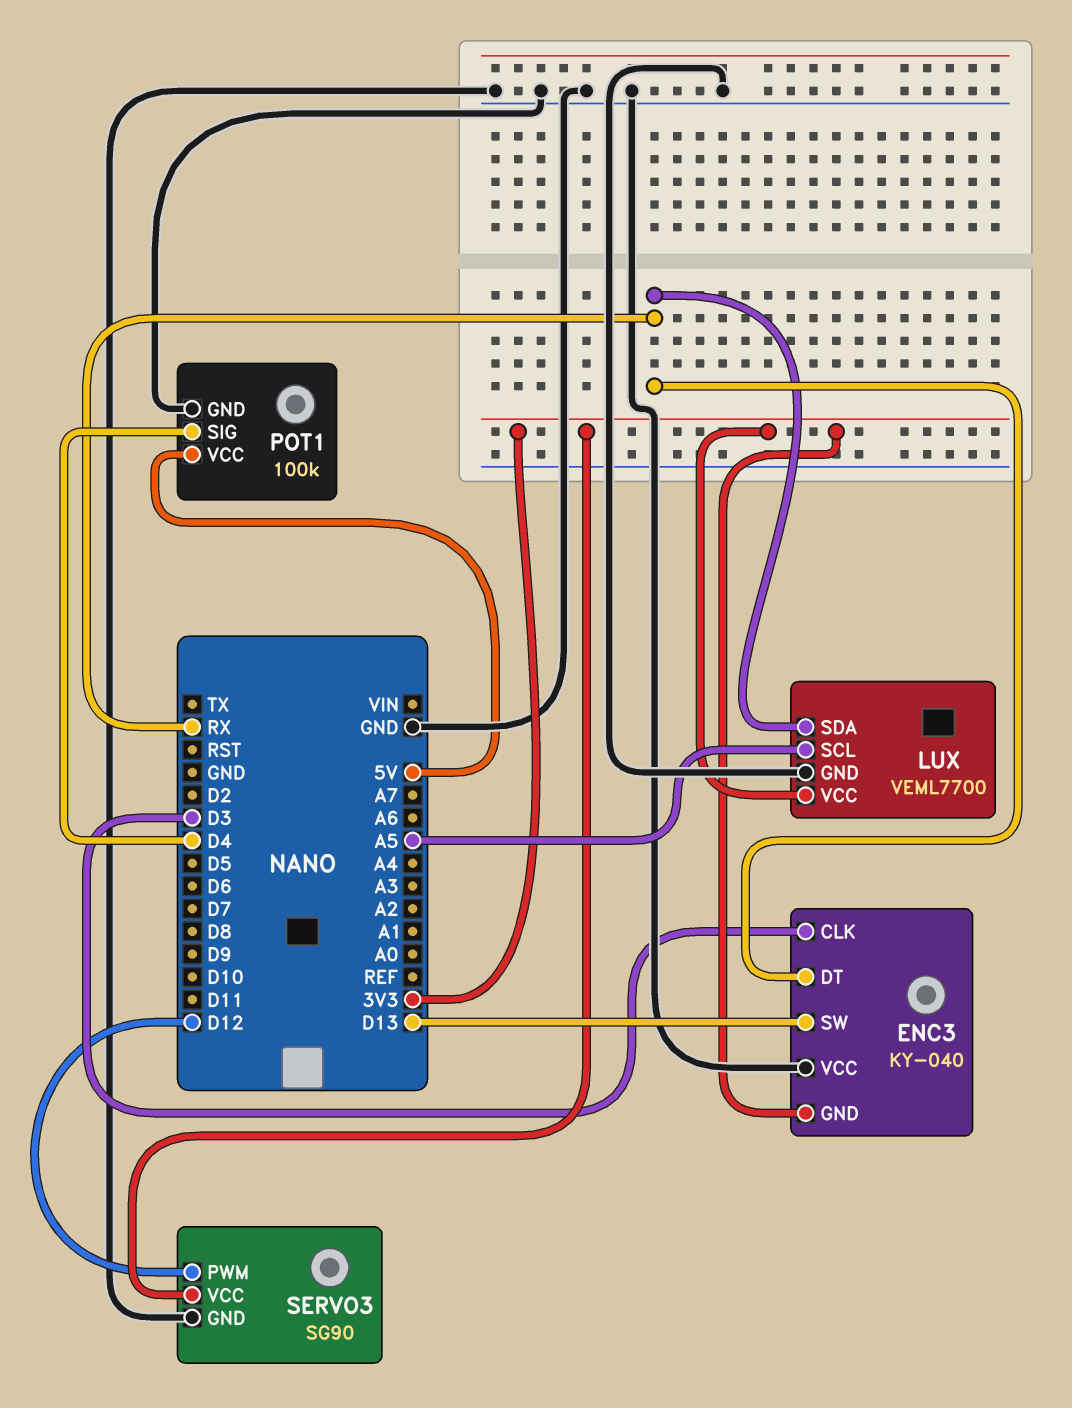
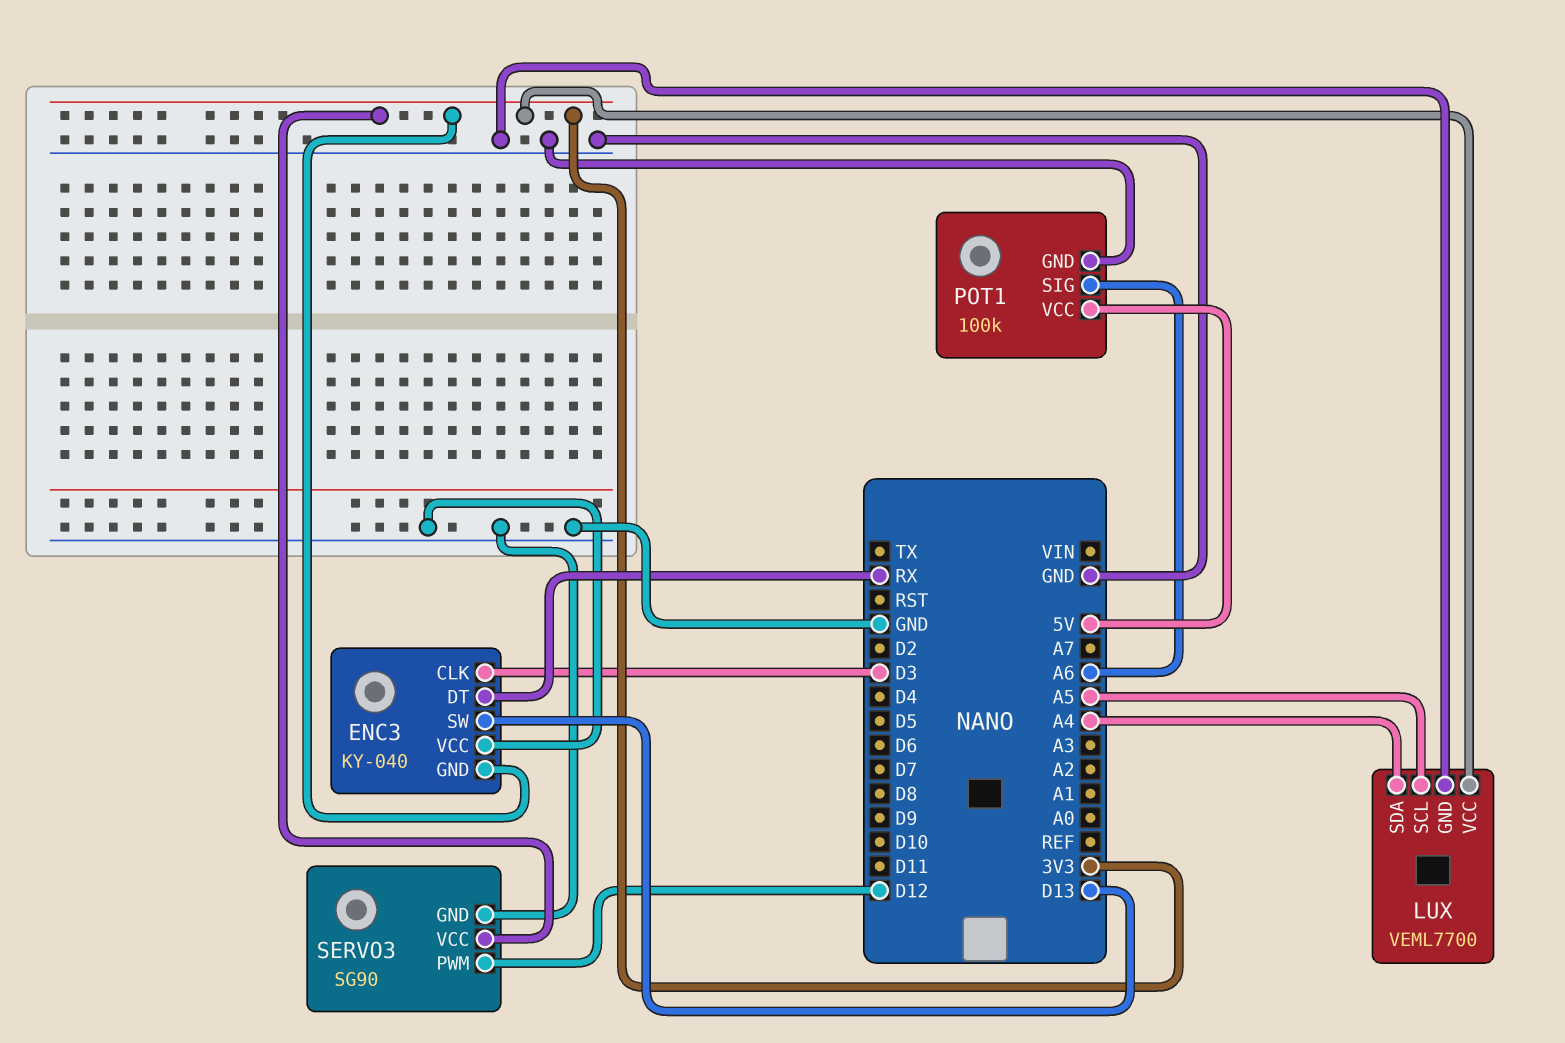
LUX pin SDA: RX -> A4
POT1 pin SIG: D4 -> A6

